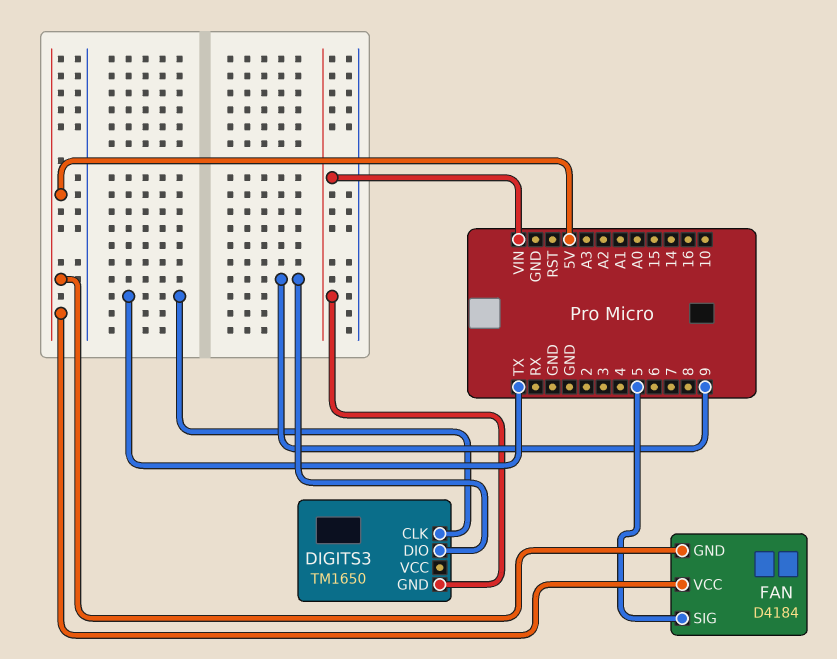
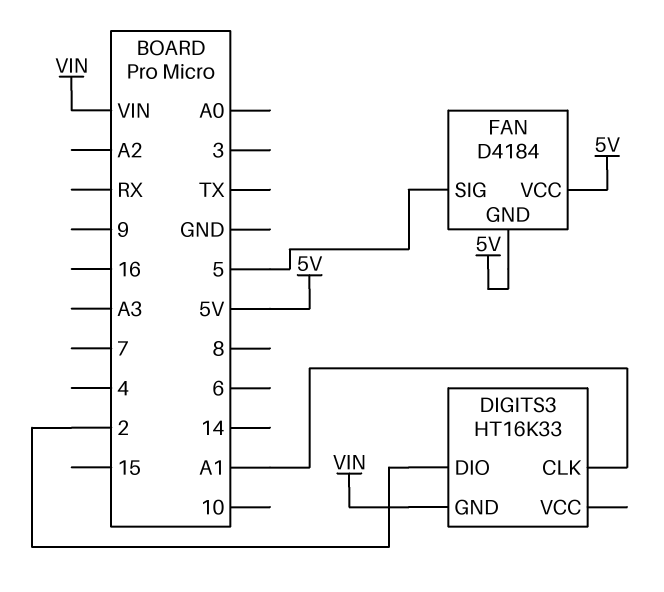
DIGITS3: TM1650 -> HT16K33
DIGITS3 pin CLK: TX -> A1
DIGITS3 pin DIO: 9 -> 2

